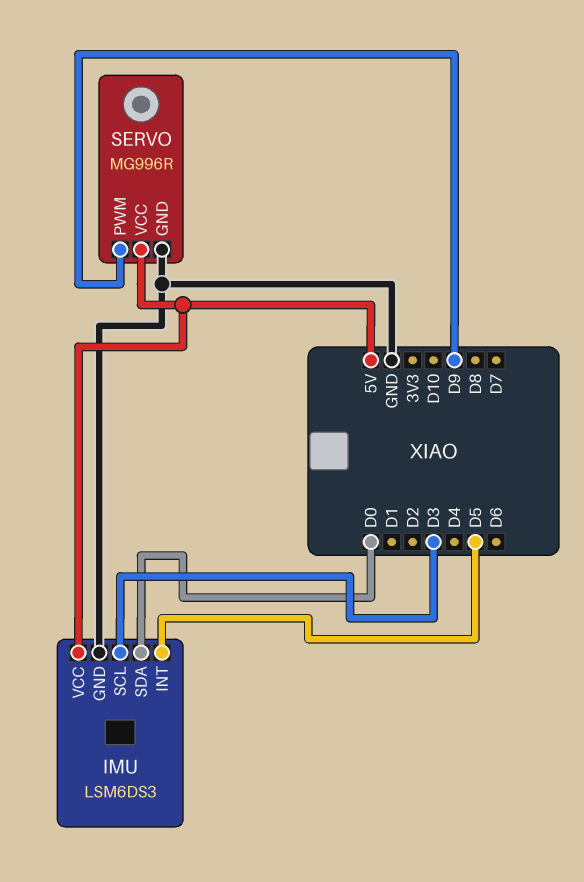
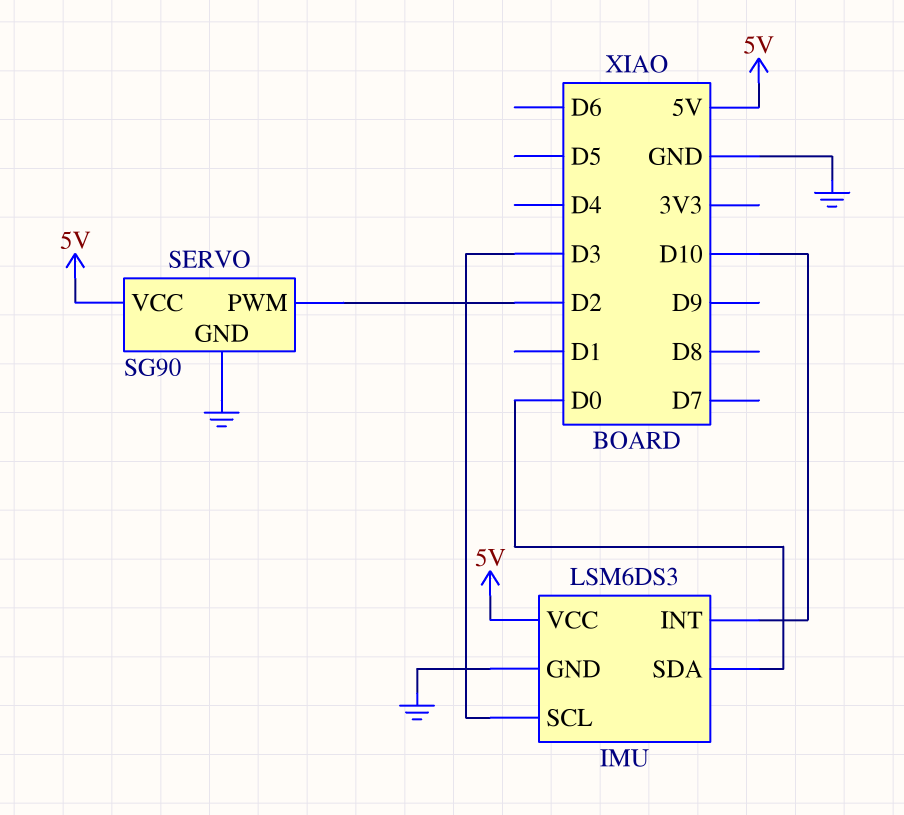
IMU pin INT: D5 -> D10
SERVO: MG996R -> SG90
SERVO pin PWM: D9 -> D2

